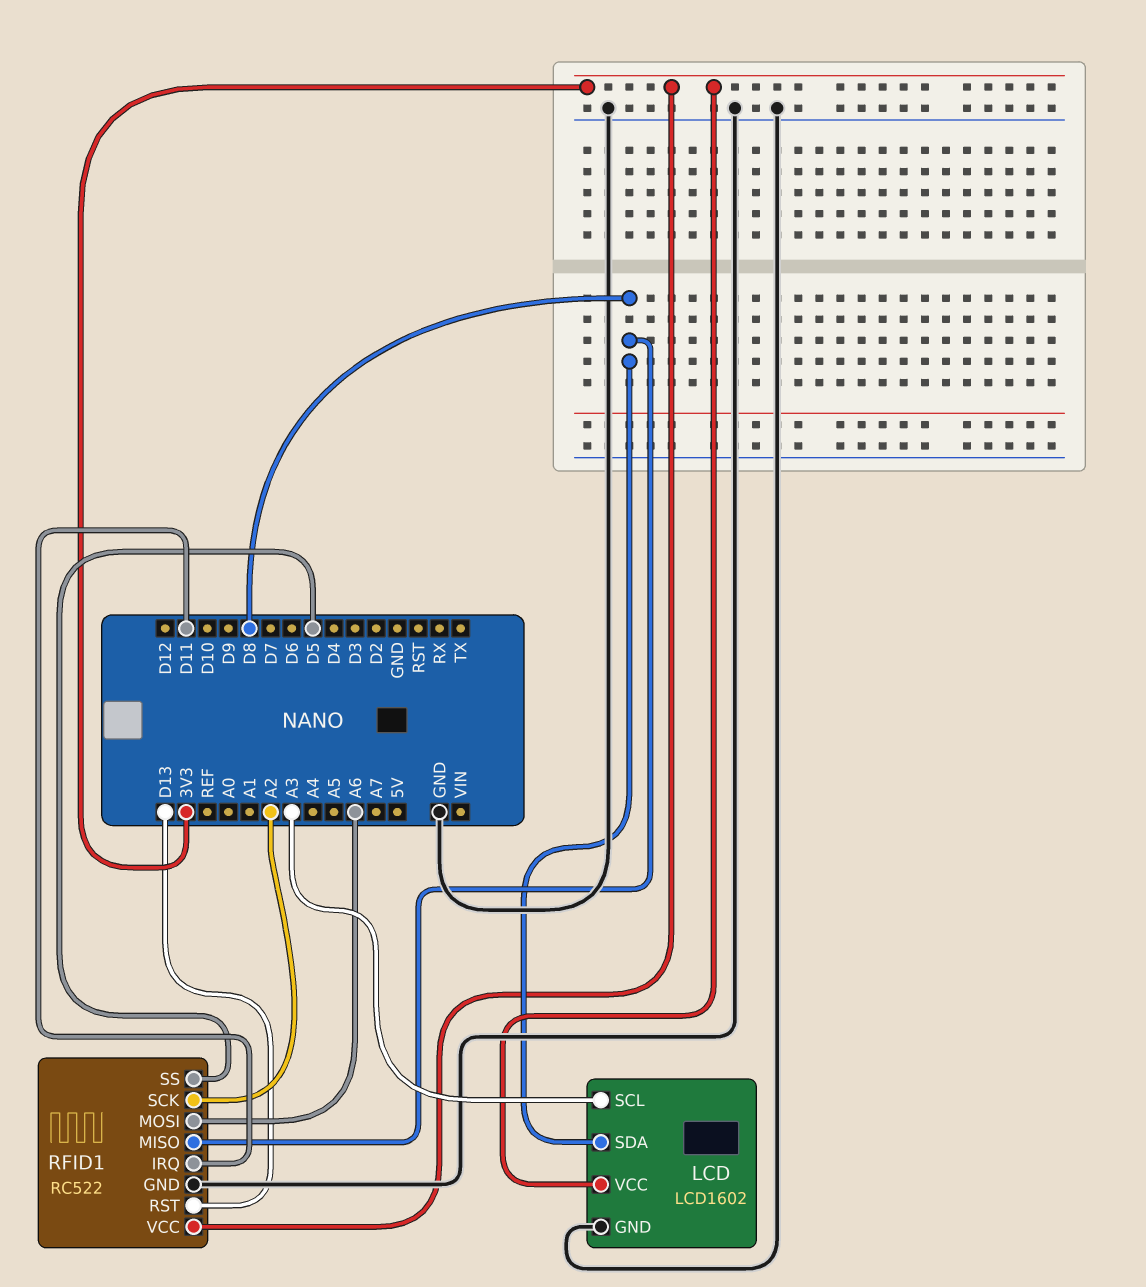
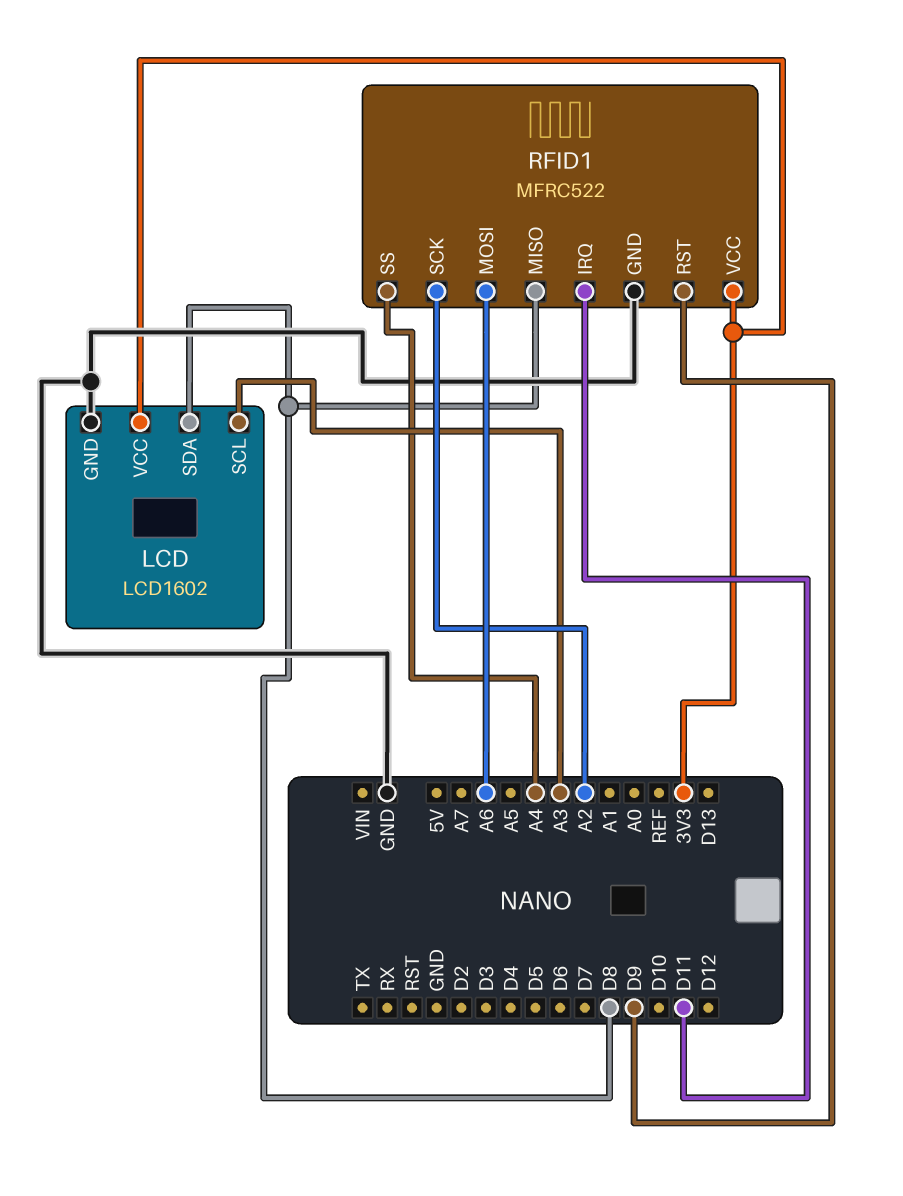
RFID1: RC522 -> MFRC522
RFID1 pin RST: D13 -> D9
RFID1 pin SS: D5 -> A4

